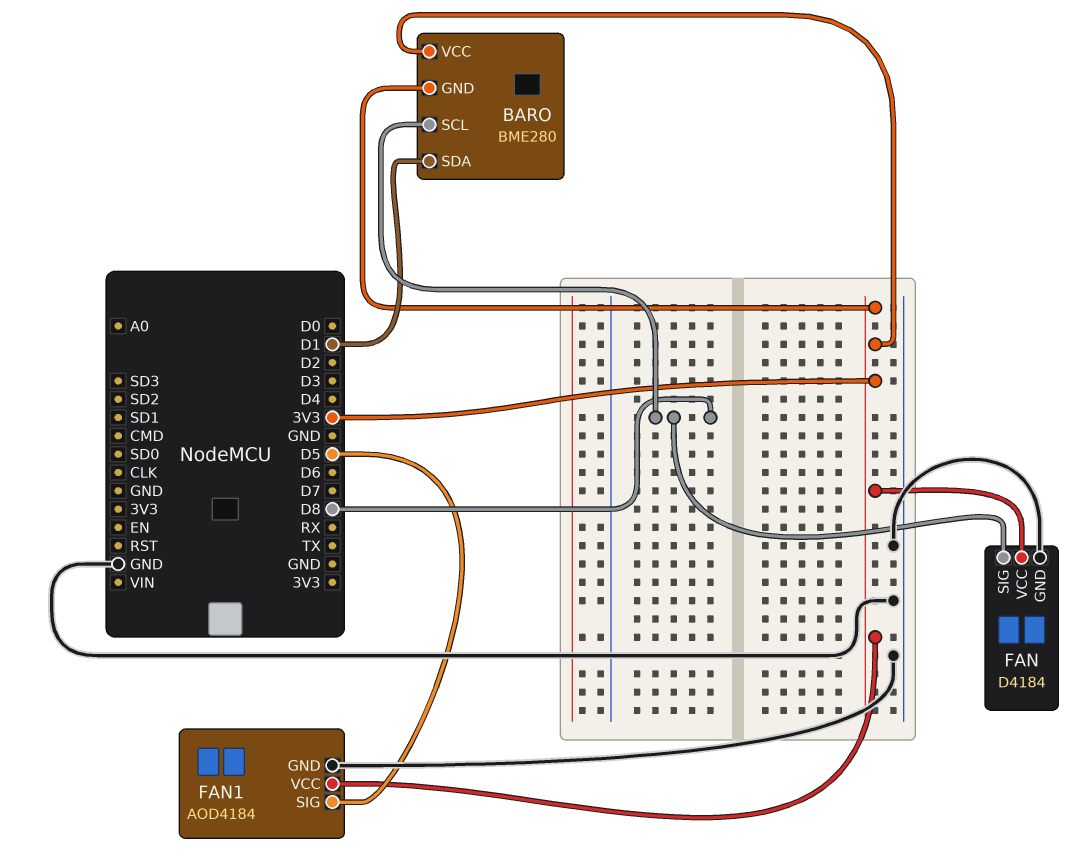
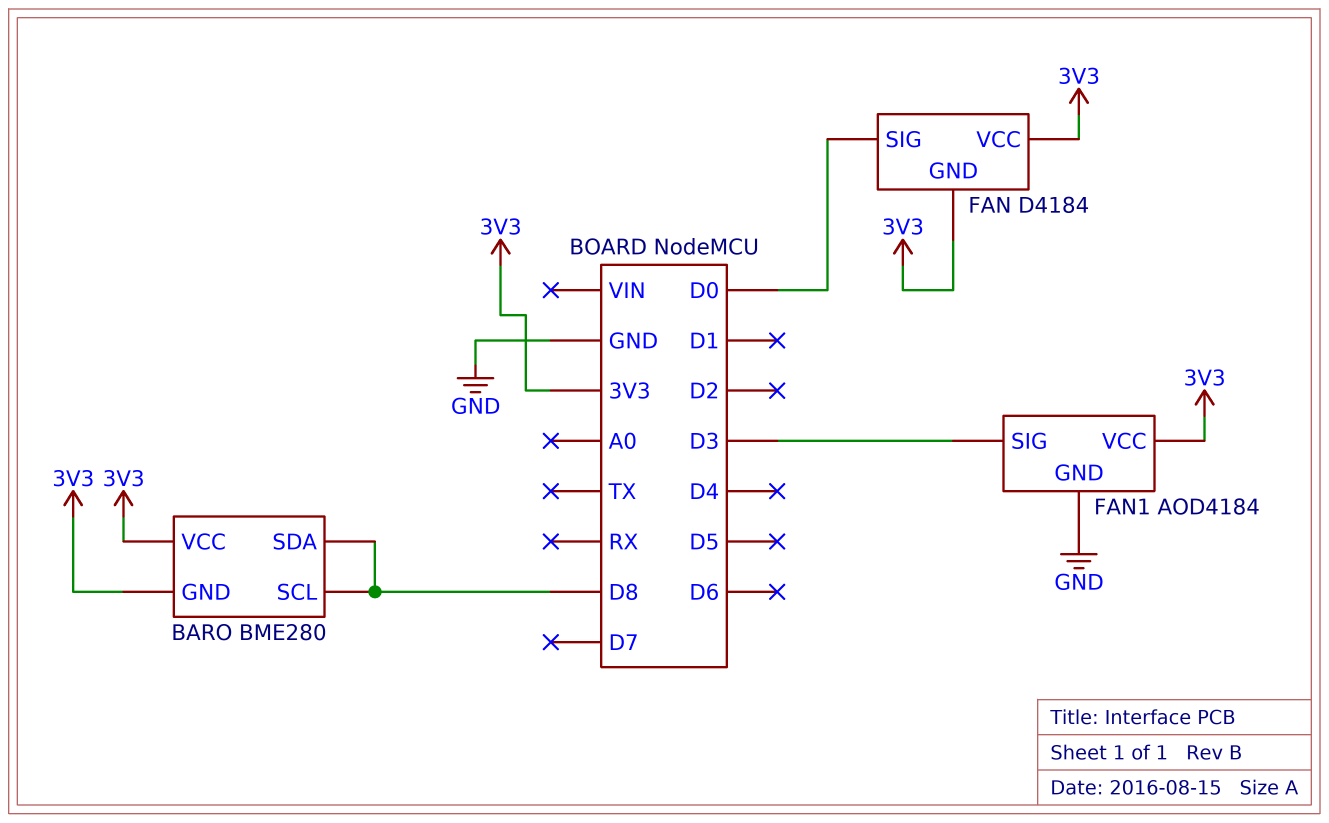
BARO pin SDA: D1 -> D8
FAN pin GND: GND -> 3V3
FAN pin SIG: D8 -> D0
FAN1 pin SIG: D5 -> D3

